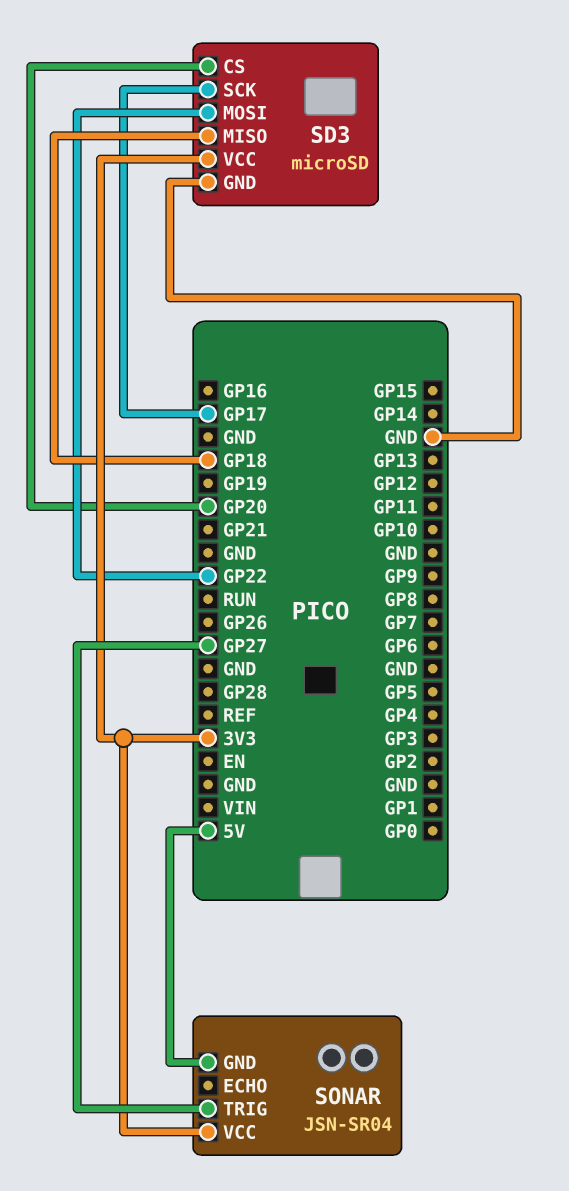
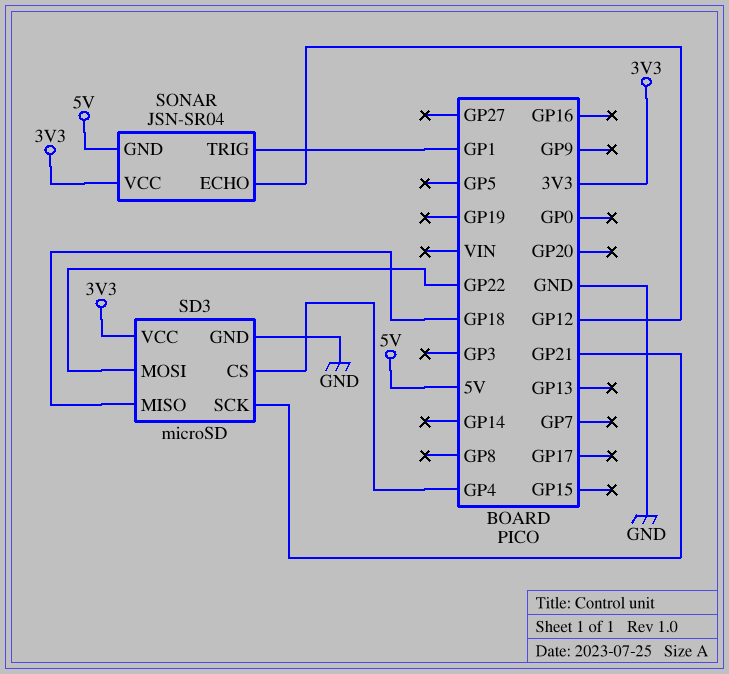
SD3 pin CS: GP20 -> GP4
SD3 pin SCK: GP17 -> GP21
SONAR pin ECHO: none -> GP12
SONAR pin TRIG: GP27 -> GP1

